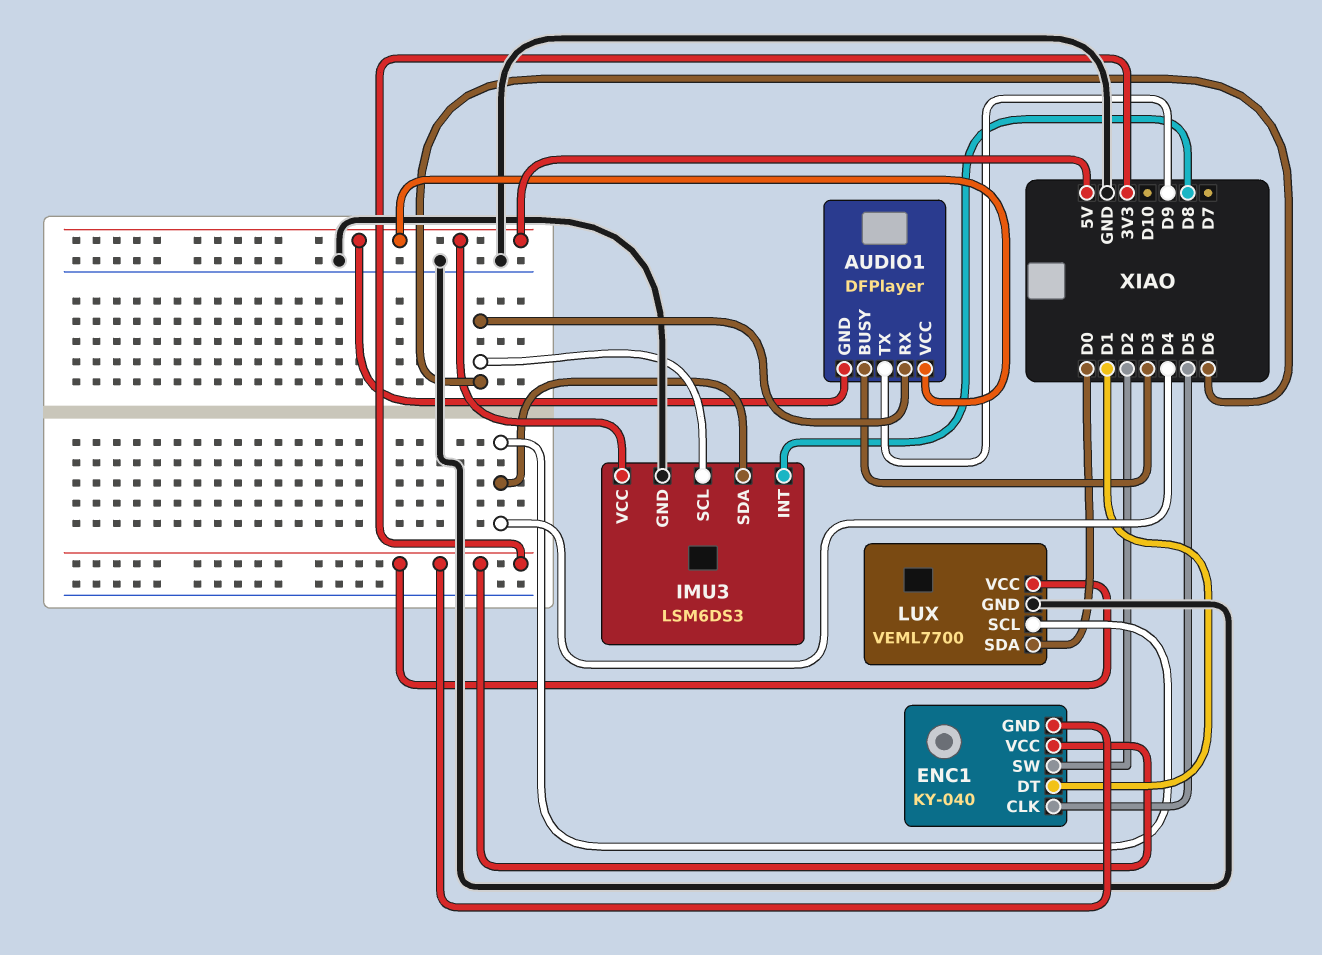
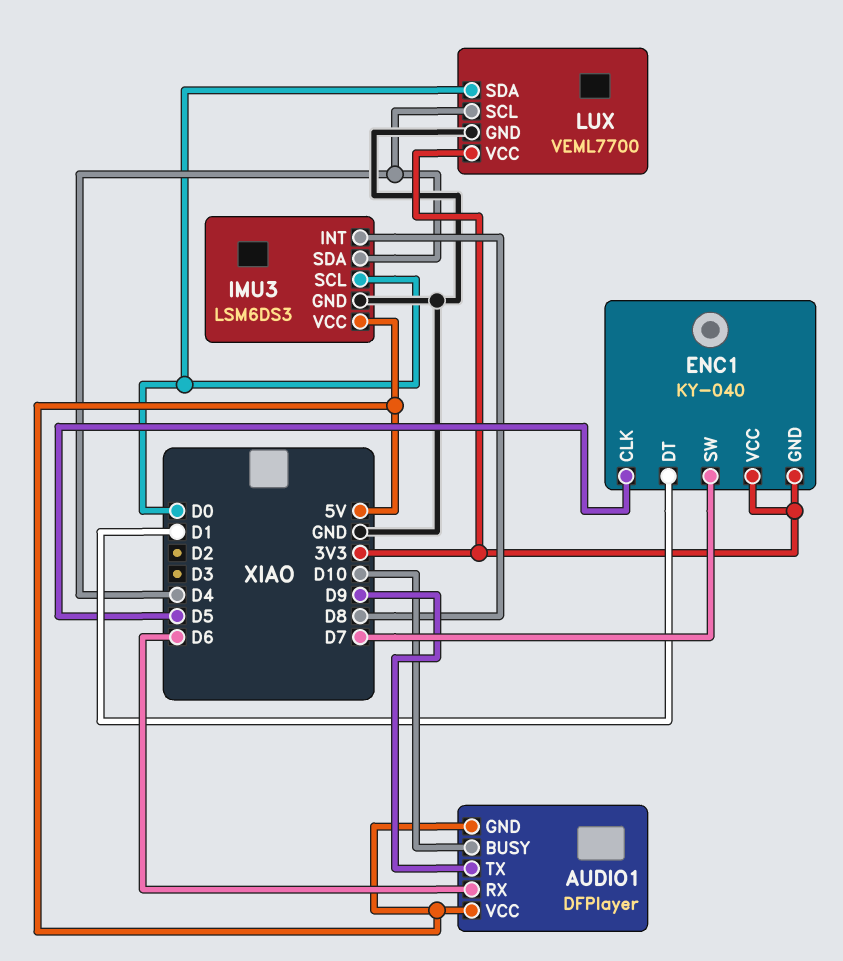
AUDIO1 pin BUSY: D3 -> D10
ENC1 pin SW: D2 -> D7
IMU3 pin SCL: D6 -> D0

